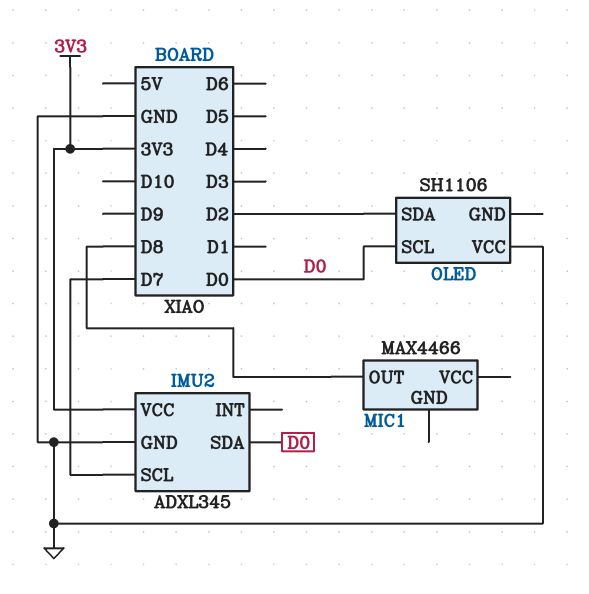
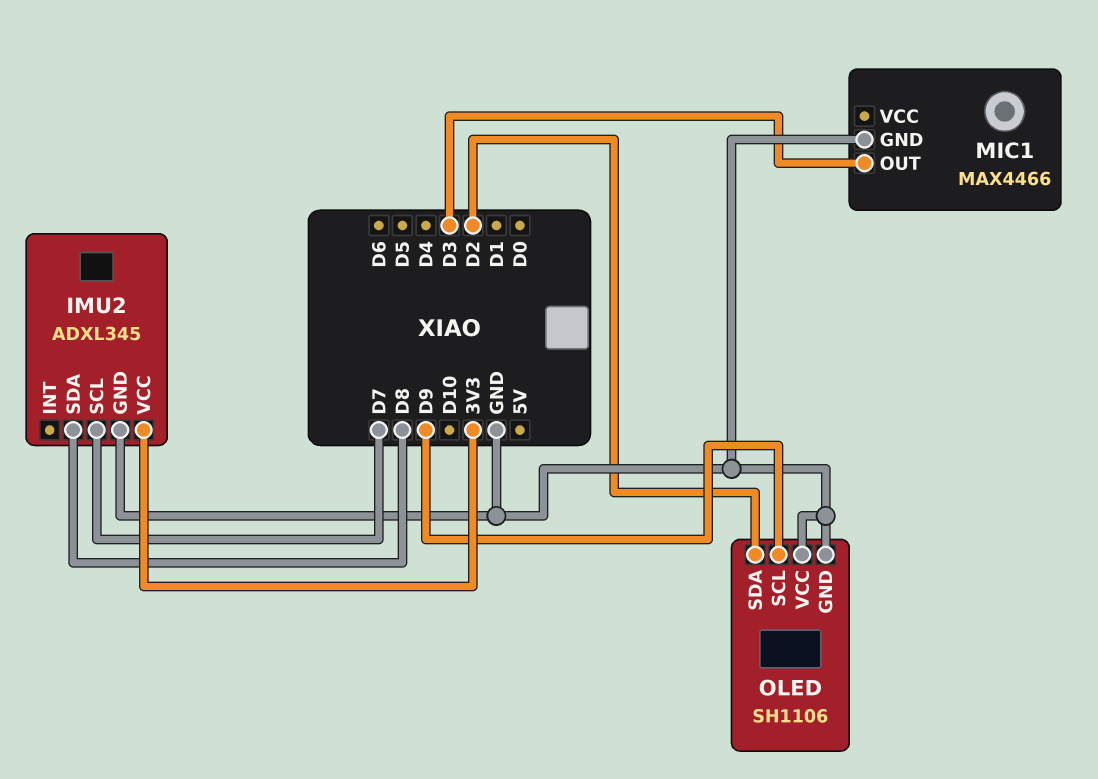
IMU2 pin SDA: D0 -> D8
MIC1 pin GND: none -> GND
MIC1 pin OUT: D8 -> D3
OLED pin GND: none -> GND
OLED pin SCL: D0 -> D9

